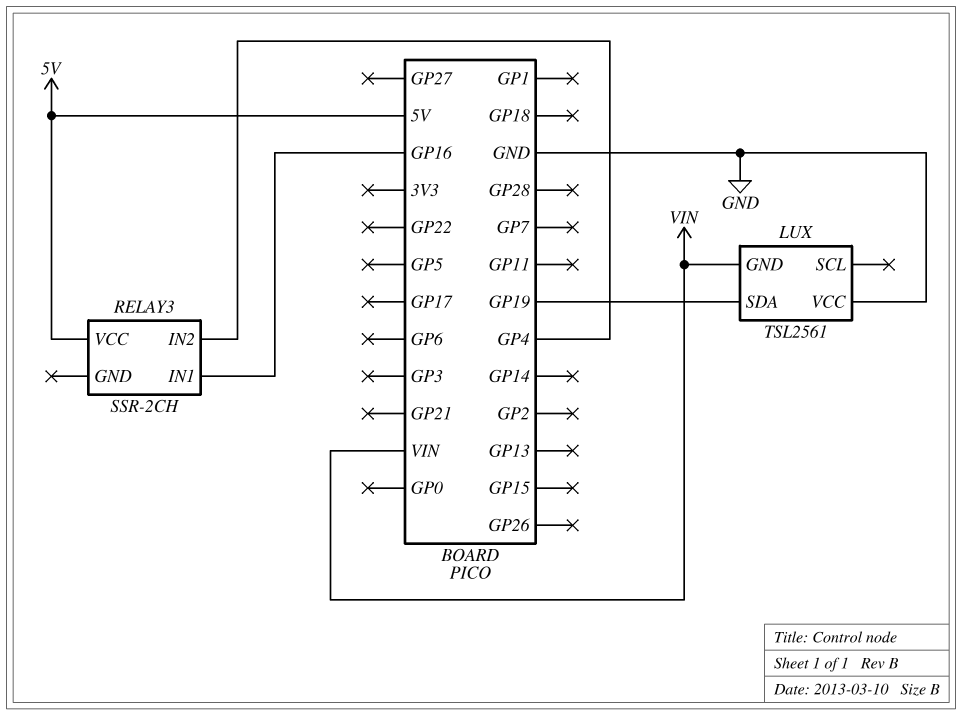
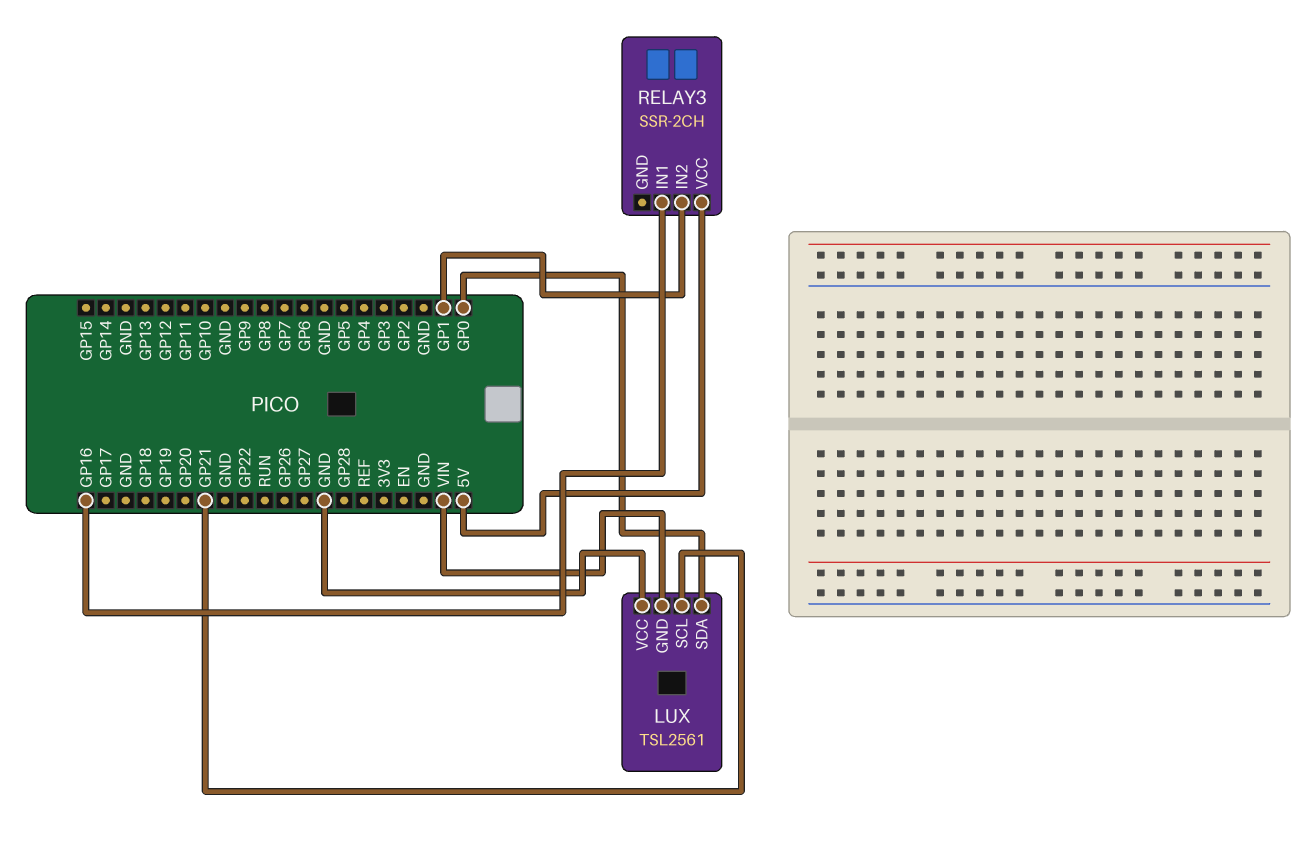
LUX pin SCL: none -> GP21
LUX pin SDA: GP19 -> GP0
RELAY3 pin IN2: GP4 -> GP1

